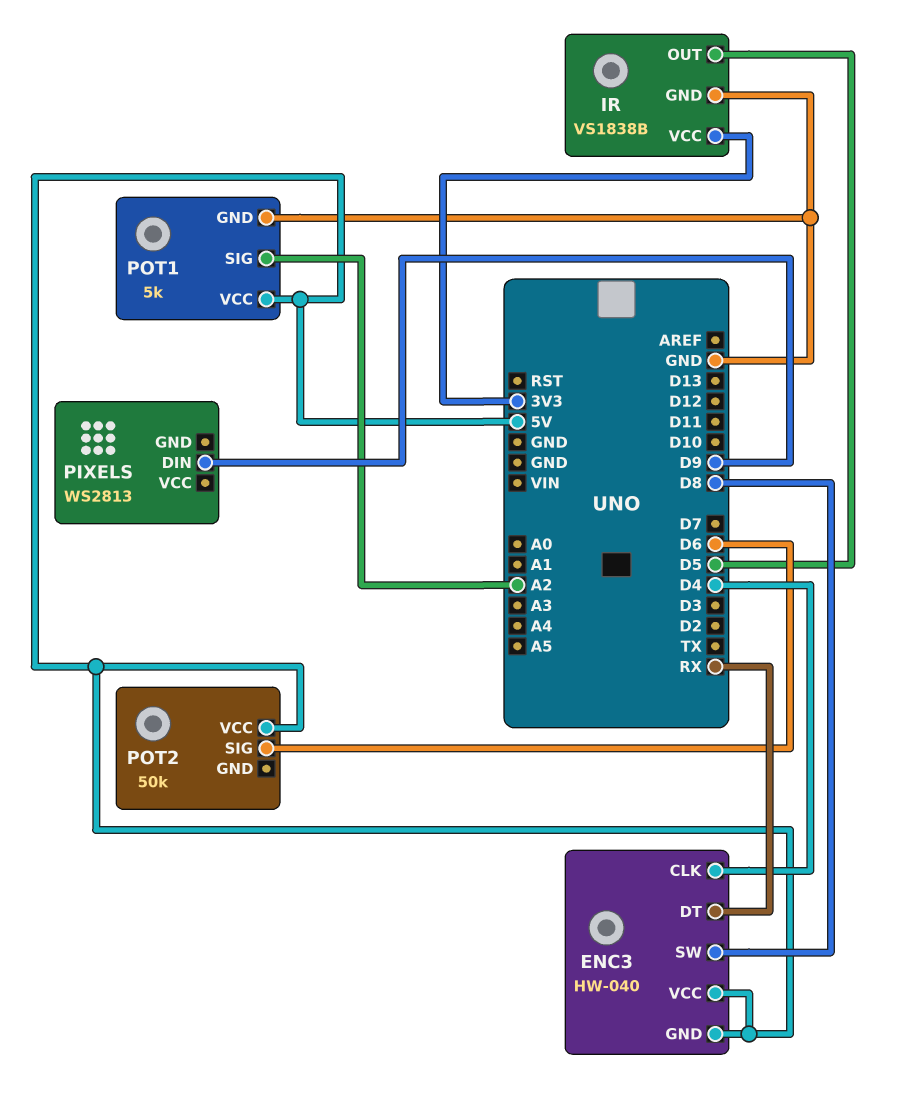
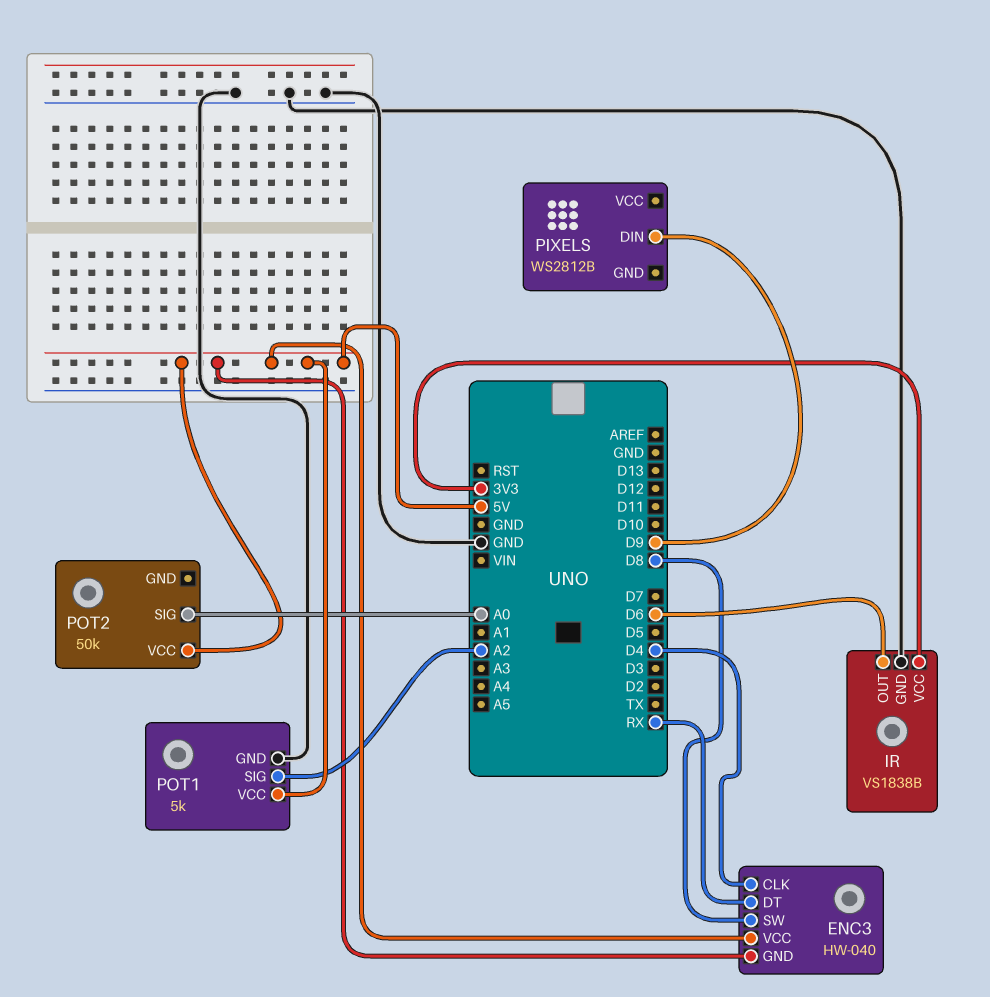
IR pin OUT: D5 -> D6
PIXELS: WS2813 -> WS2812B
POT2 pin SIG: D6 -> A0

